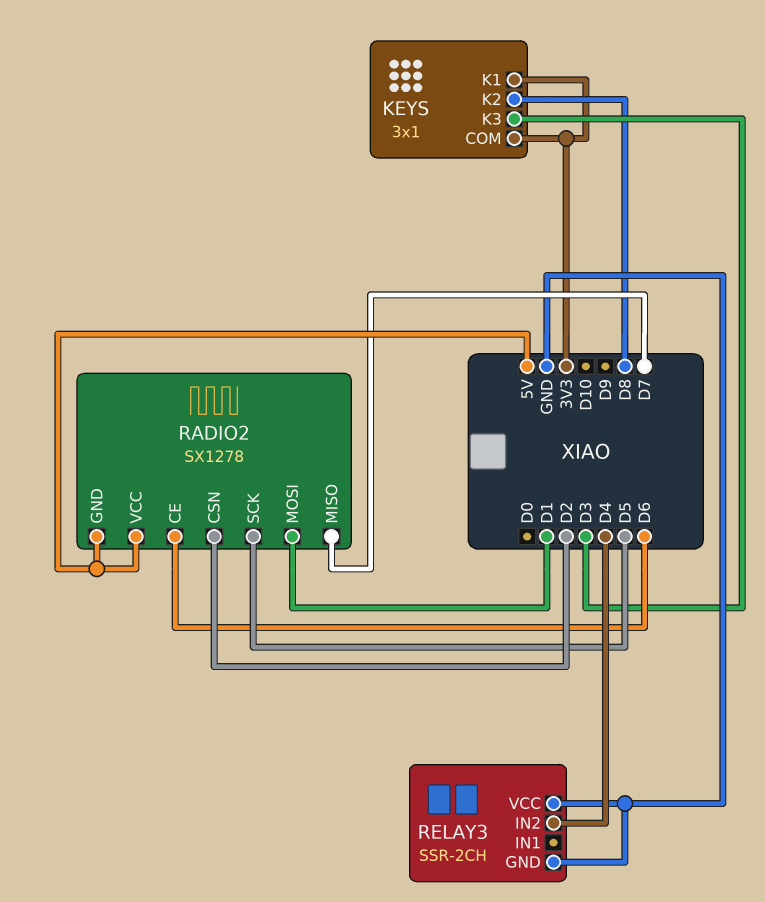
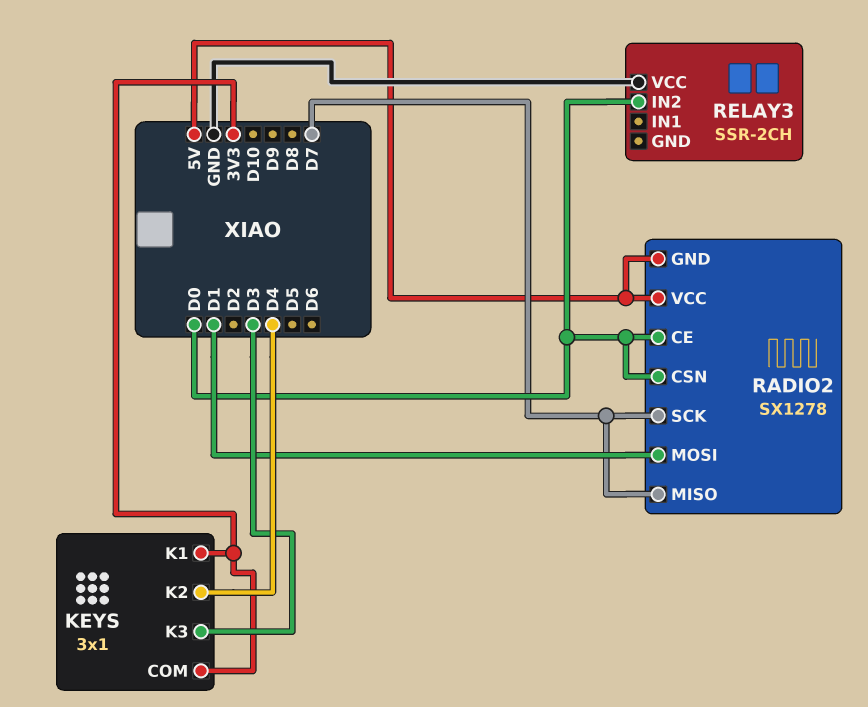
KEYS pin K2: D8 -> D4
RADIO2 pin CE: D6 -> D0
RADIO2 pin CSN: D2 -> D0
RADIO2 pin SCK: D5 -> D7
RELAY3 pin GND: GND -> none
RELAY3 pin IN2: D4 -> D0

